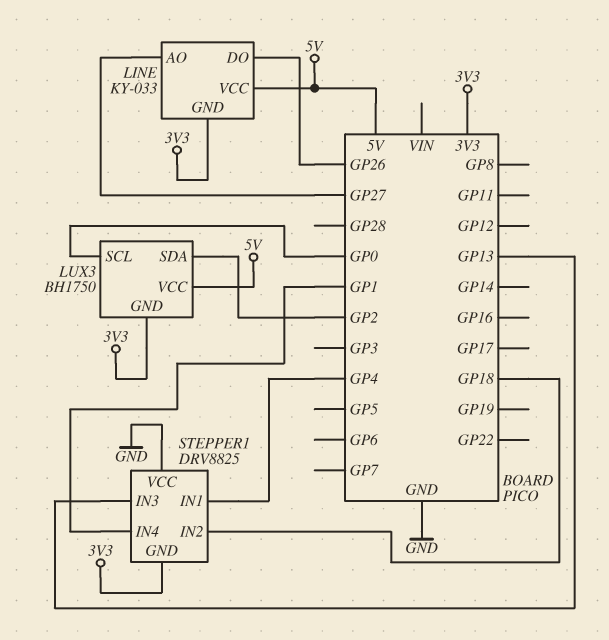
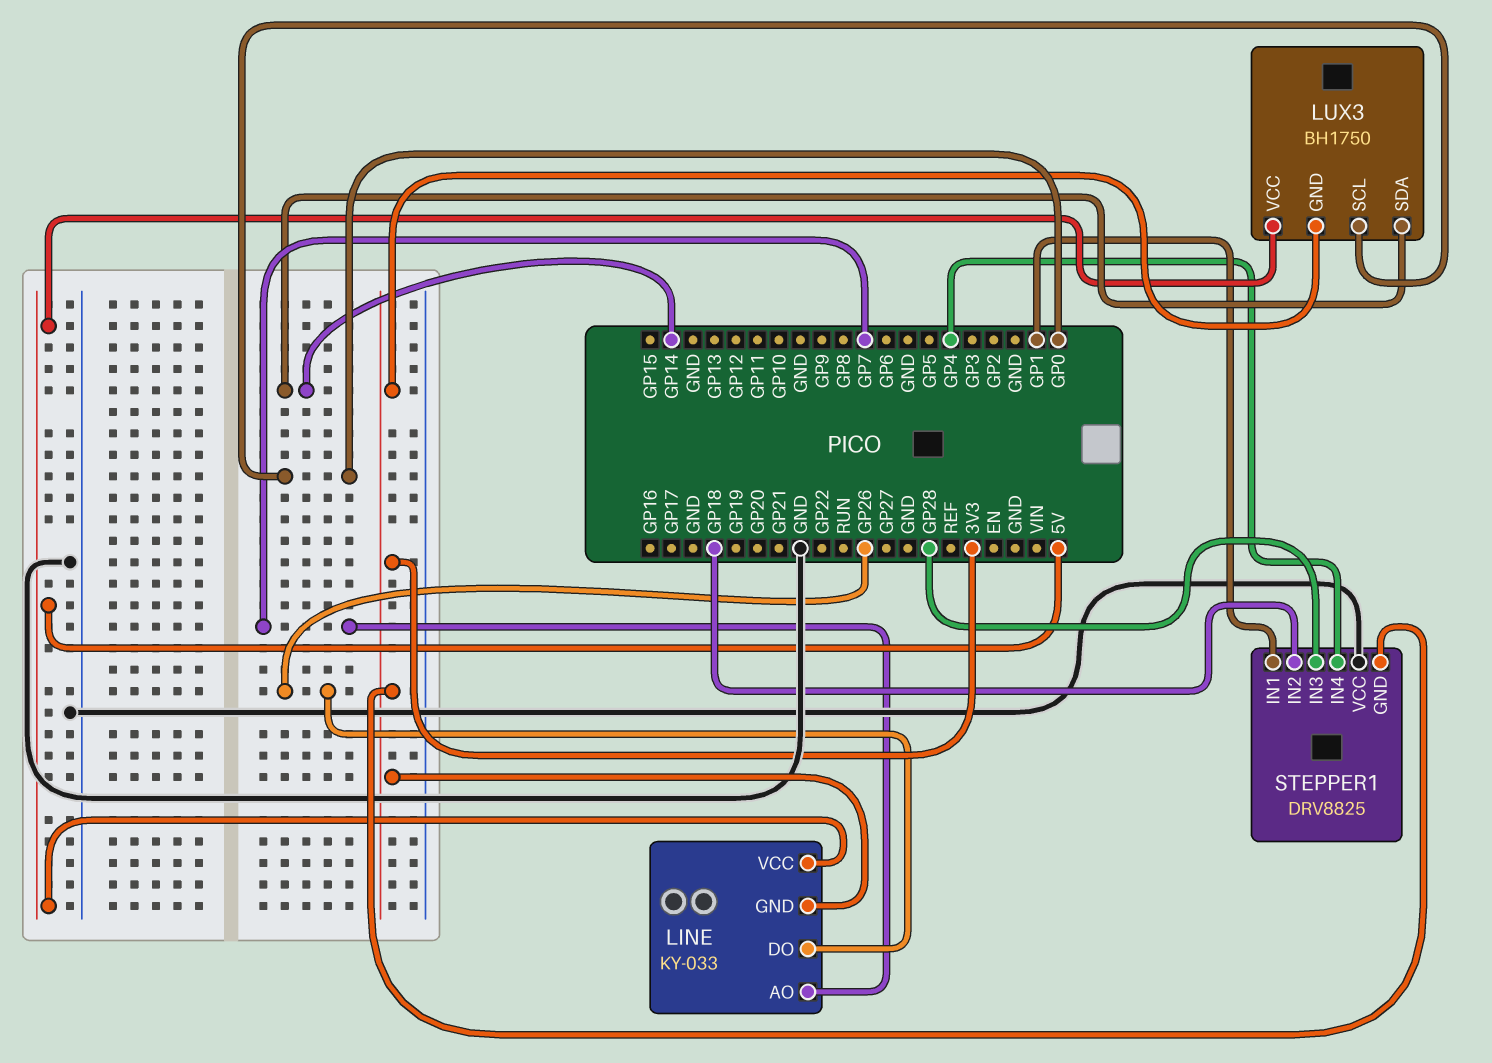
LINE pin AO: GP27 -> GP7
LUX3 pin SDA: GP2 -> GP14
STEPPER1 pin IN1: GP4 -> GP1
STEPPER1 pin IN3: GP13 -> GP28
STEPPER1 pin IN4: GP1 -> GP4

